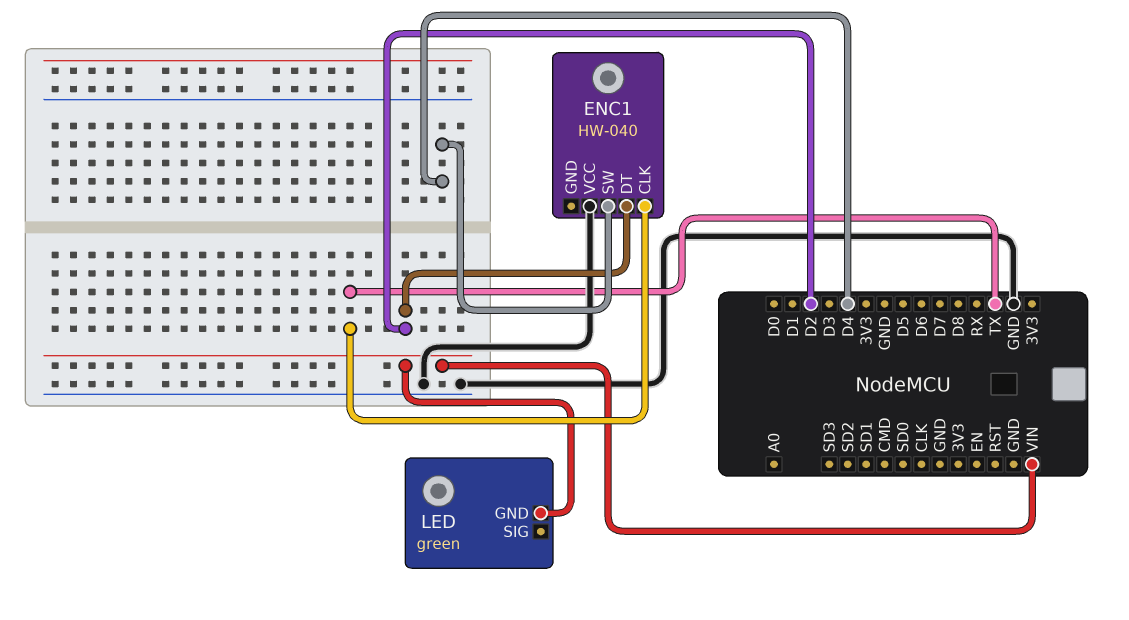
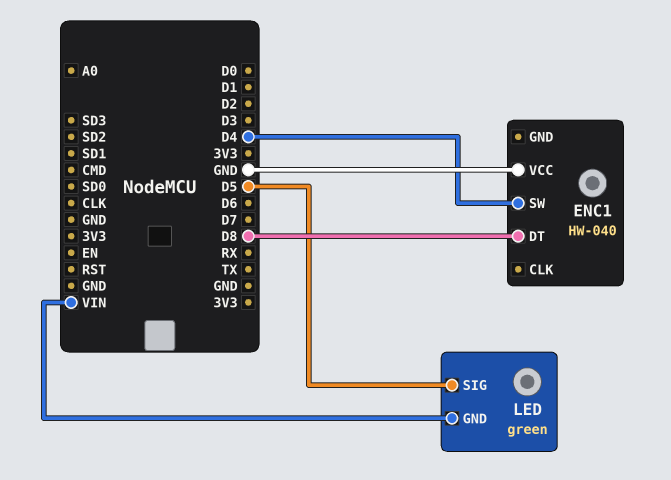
ENC1 pin CLK: TX -> none
ENC1 pin DT: D2 -> D8
LED pin SIG: none -> D5

